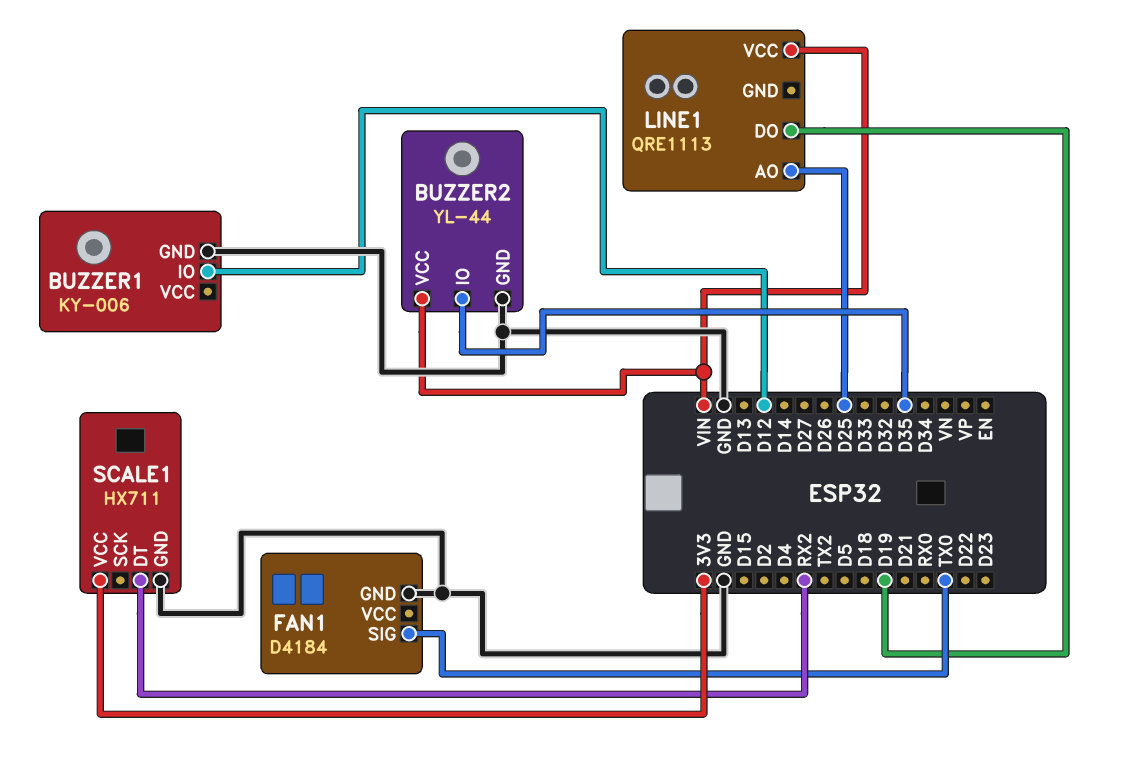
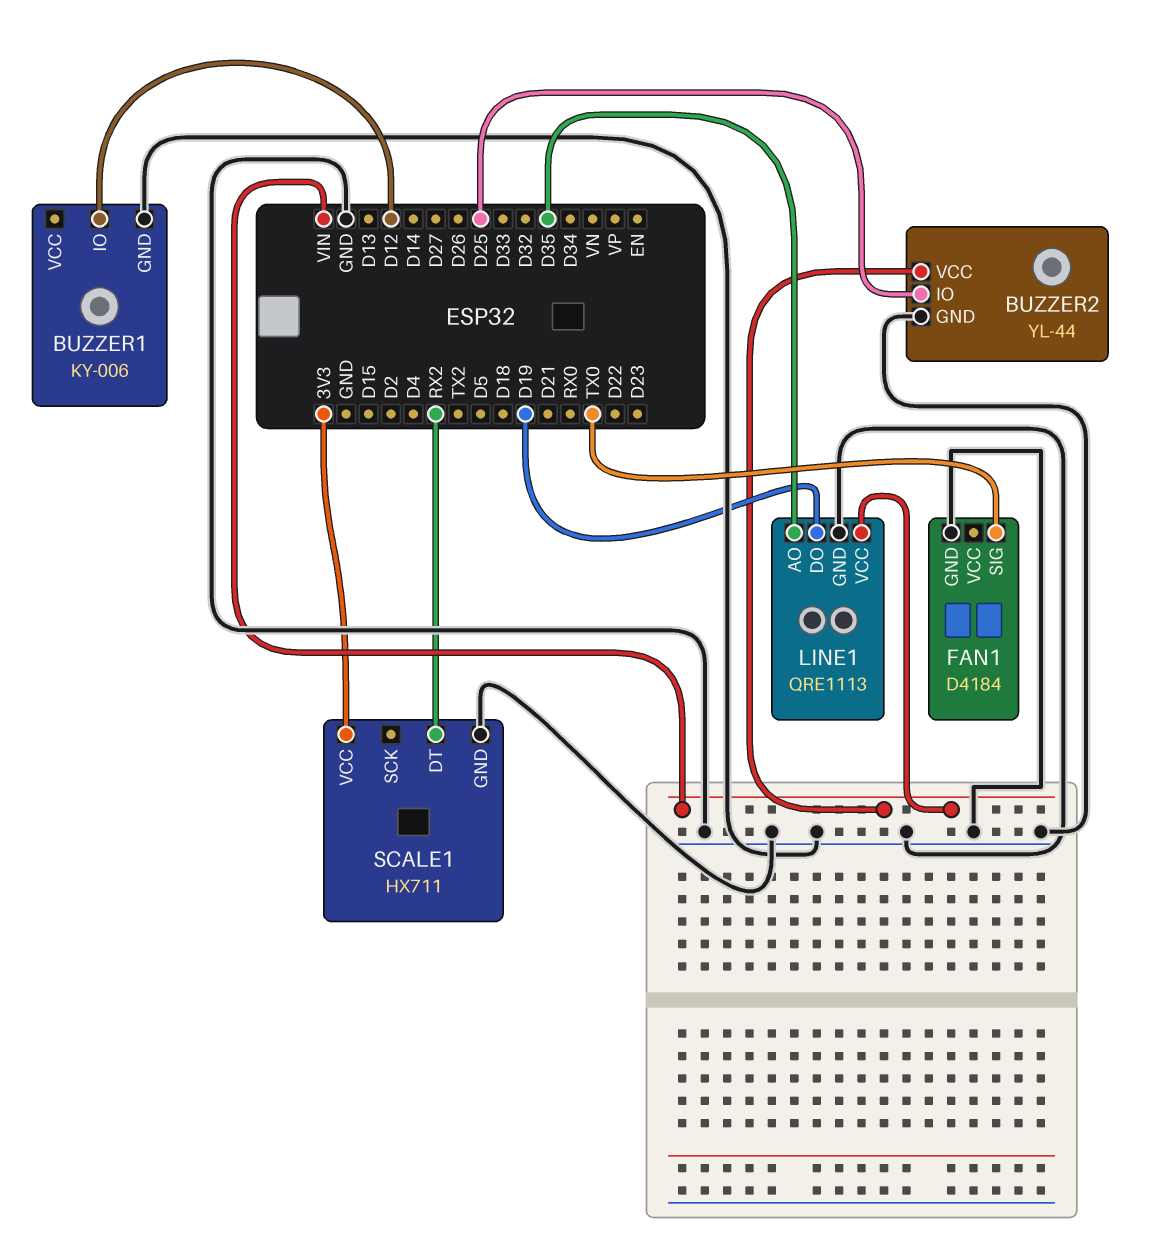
BUZZER2 pin IO: D35 -> D25
LINE1 pin AO: D25 -> D35
LINE1 pin GND: none -> GND

